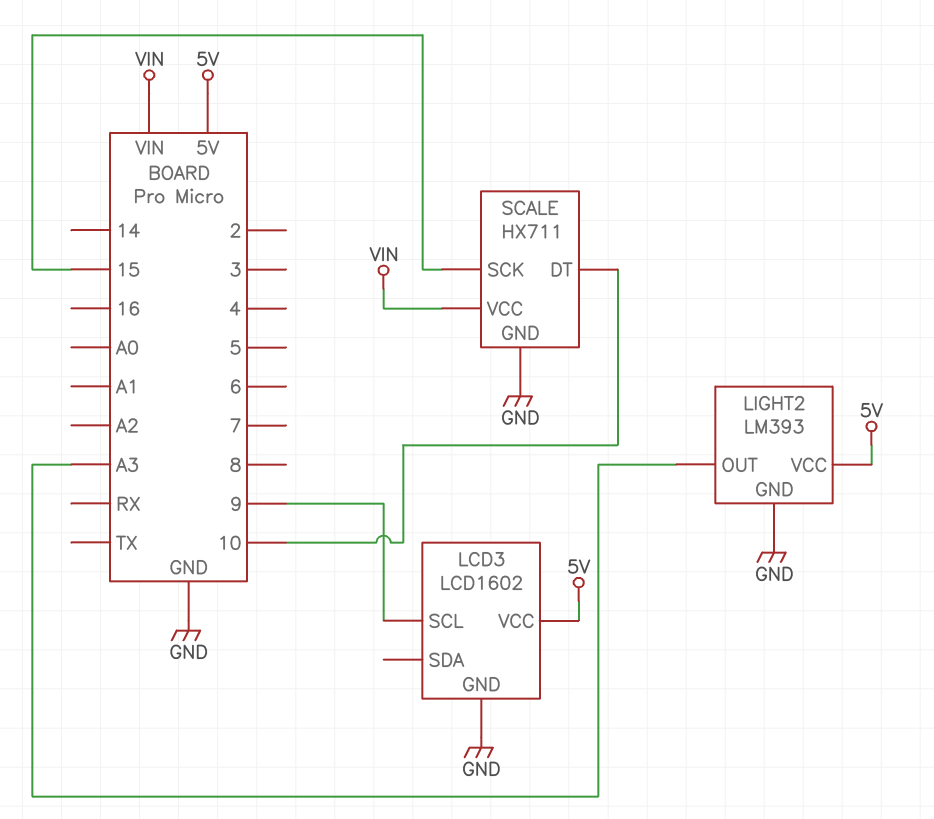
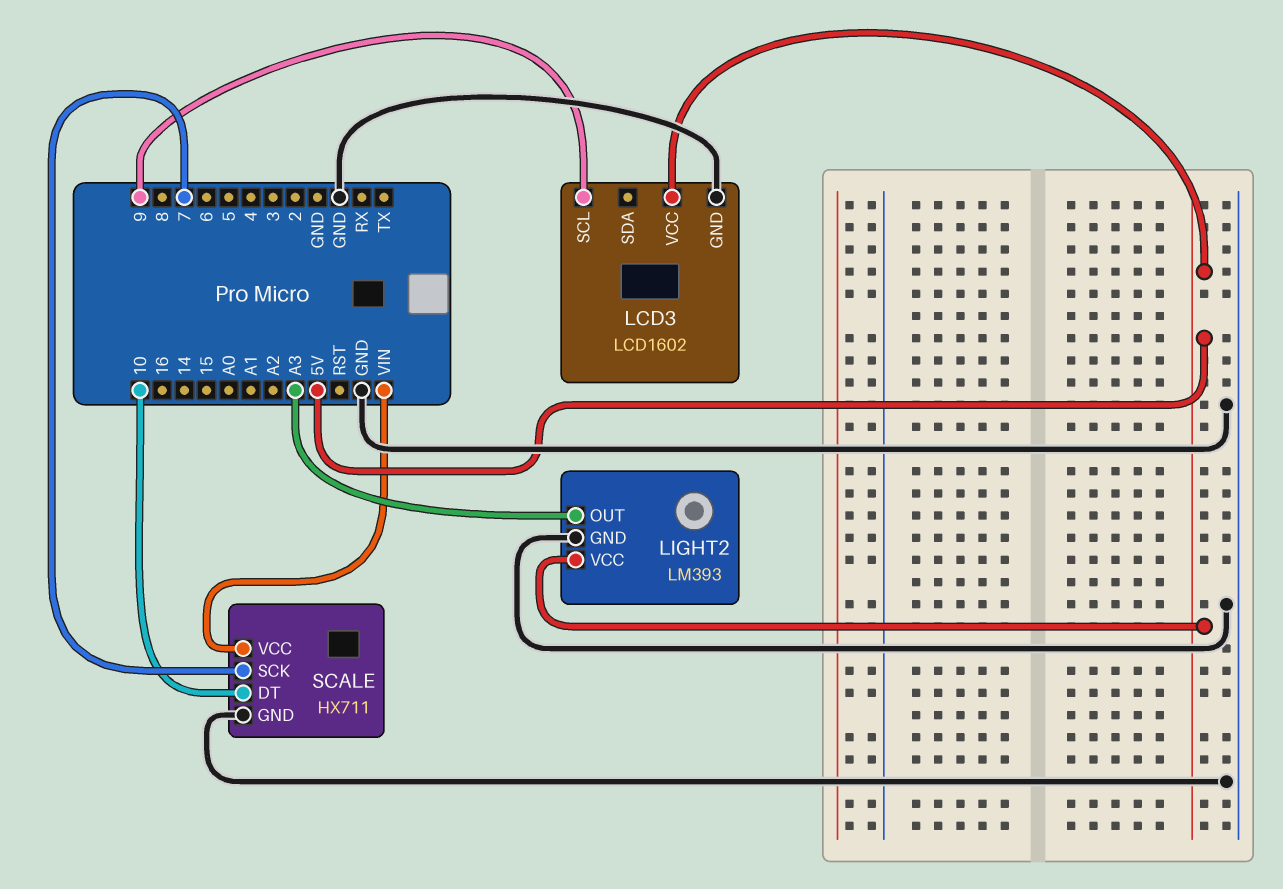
SCALE pin SCK: 15 -> 7

